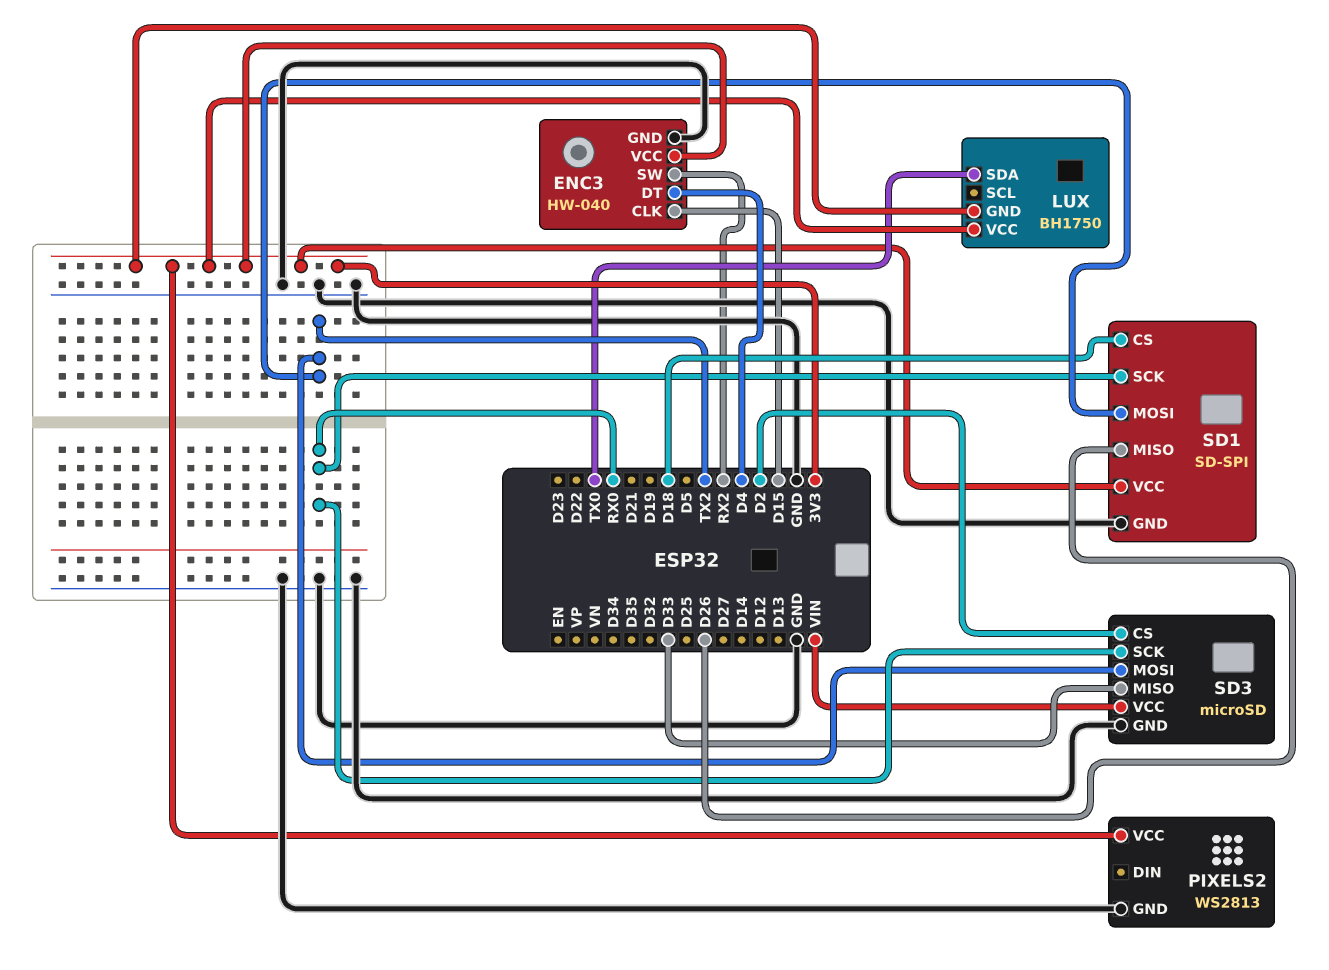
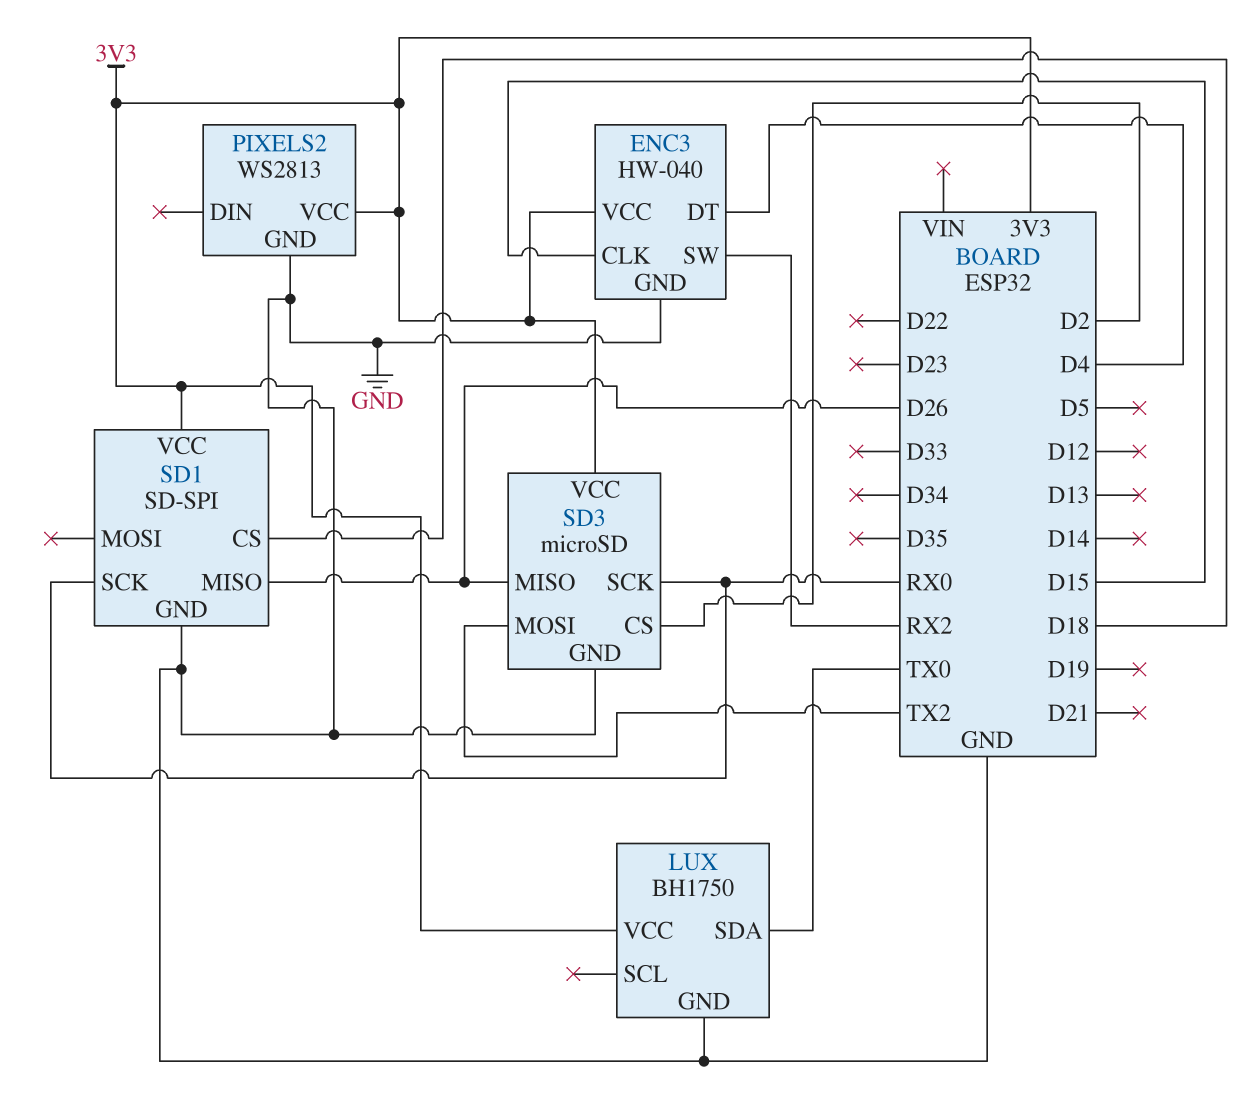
LUX pin GND: 3V3 -> GND
SD1 pin MOSI: TX2 -> none
SD3 pin MISO: D33 -> D26
SD3 pin VCC: VIN -> 3V3

